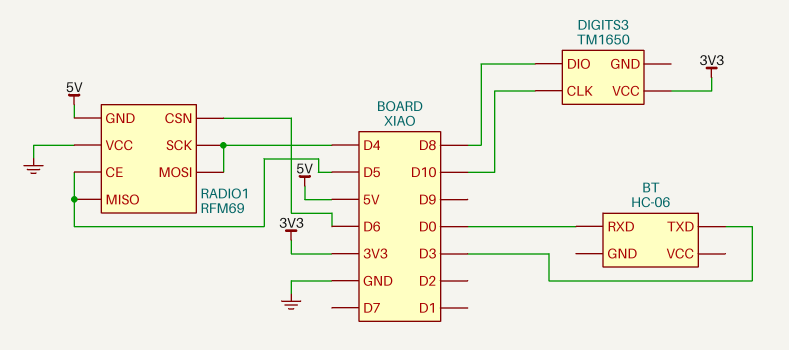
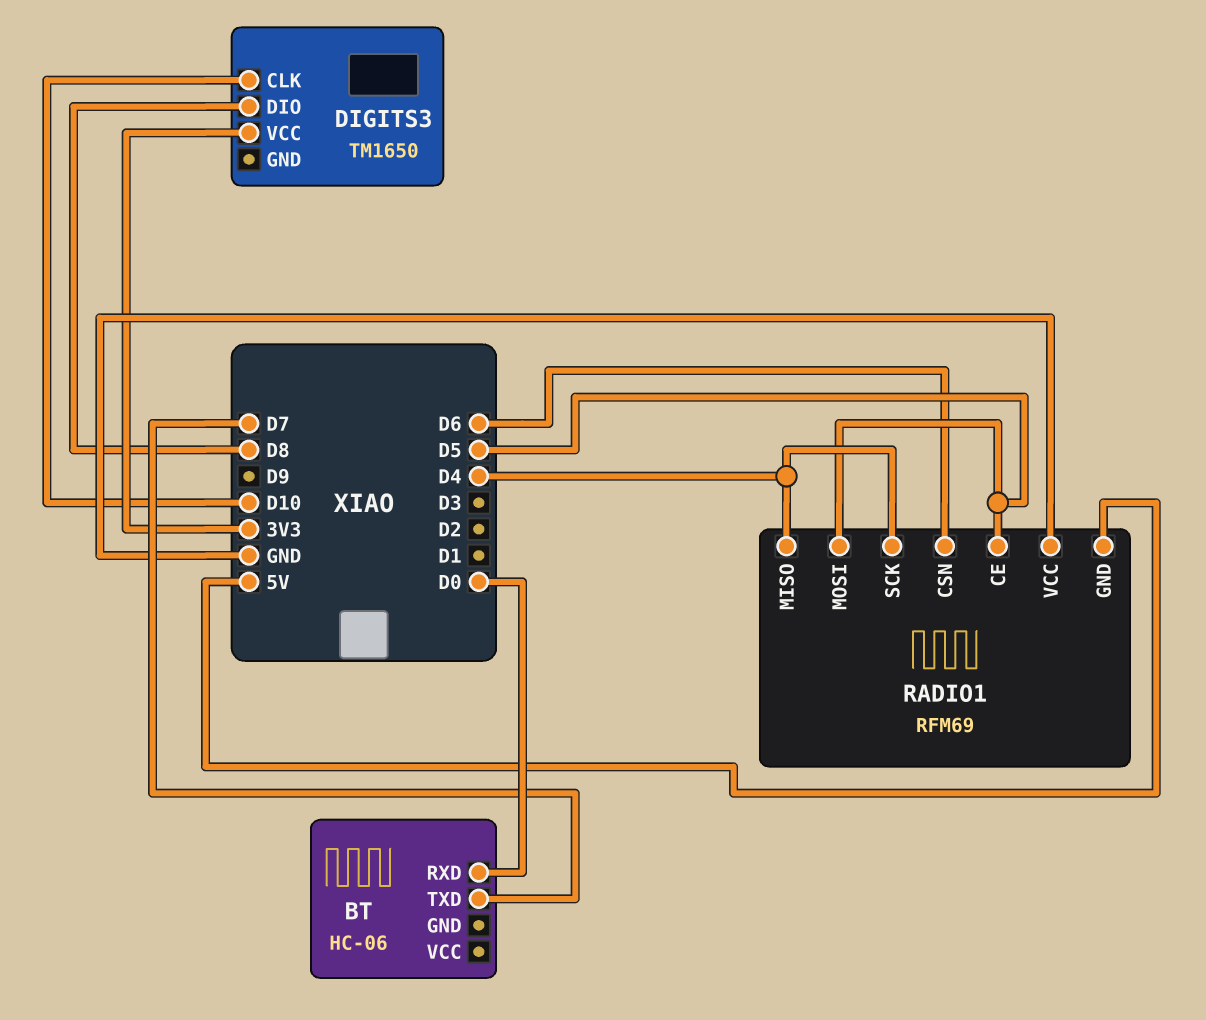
BT pin TXD: D3 -> D7
RADIO1 pin MISO: D5 -> D4
RADIO1 pin MOSI: D4 -> D5

